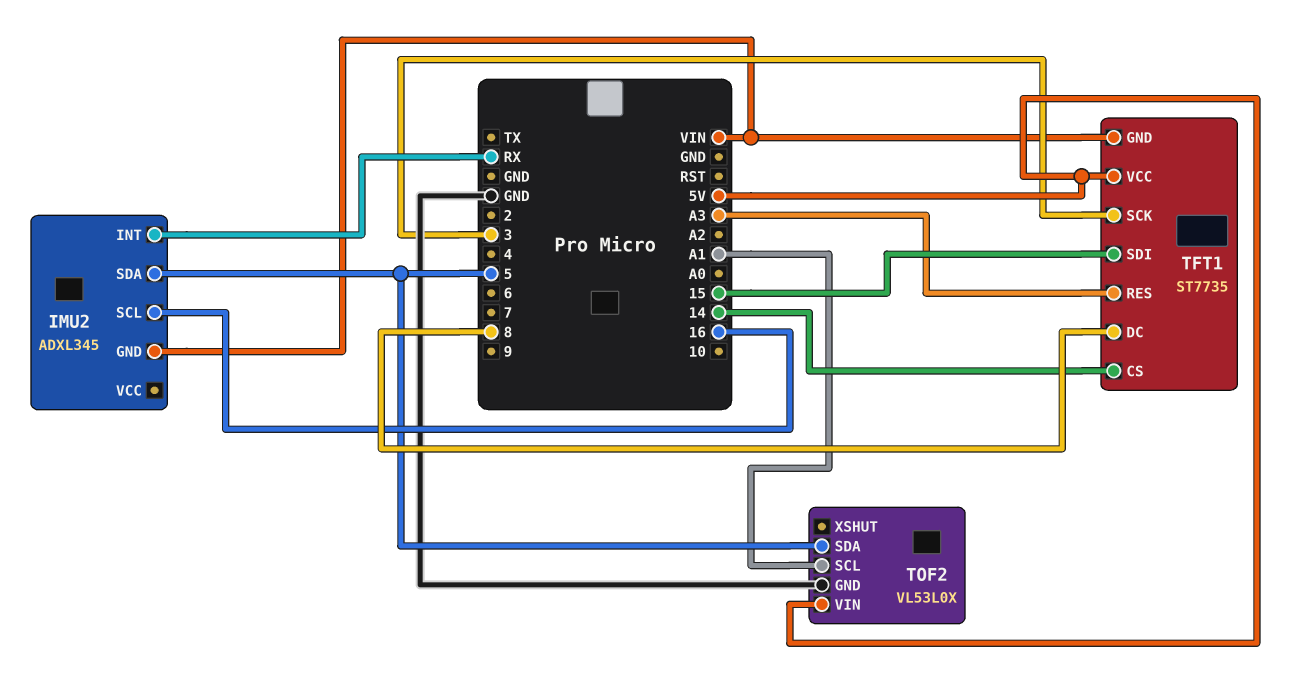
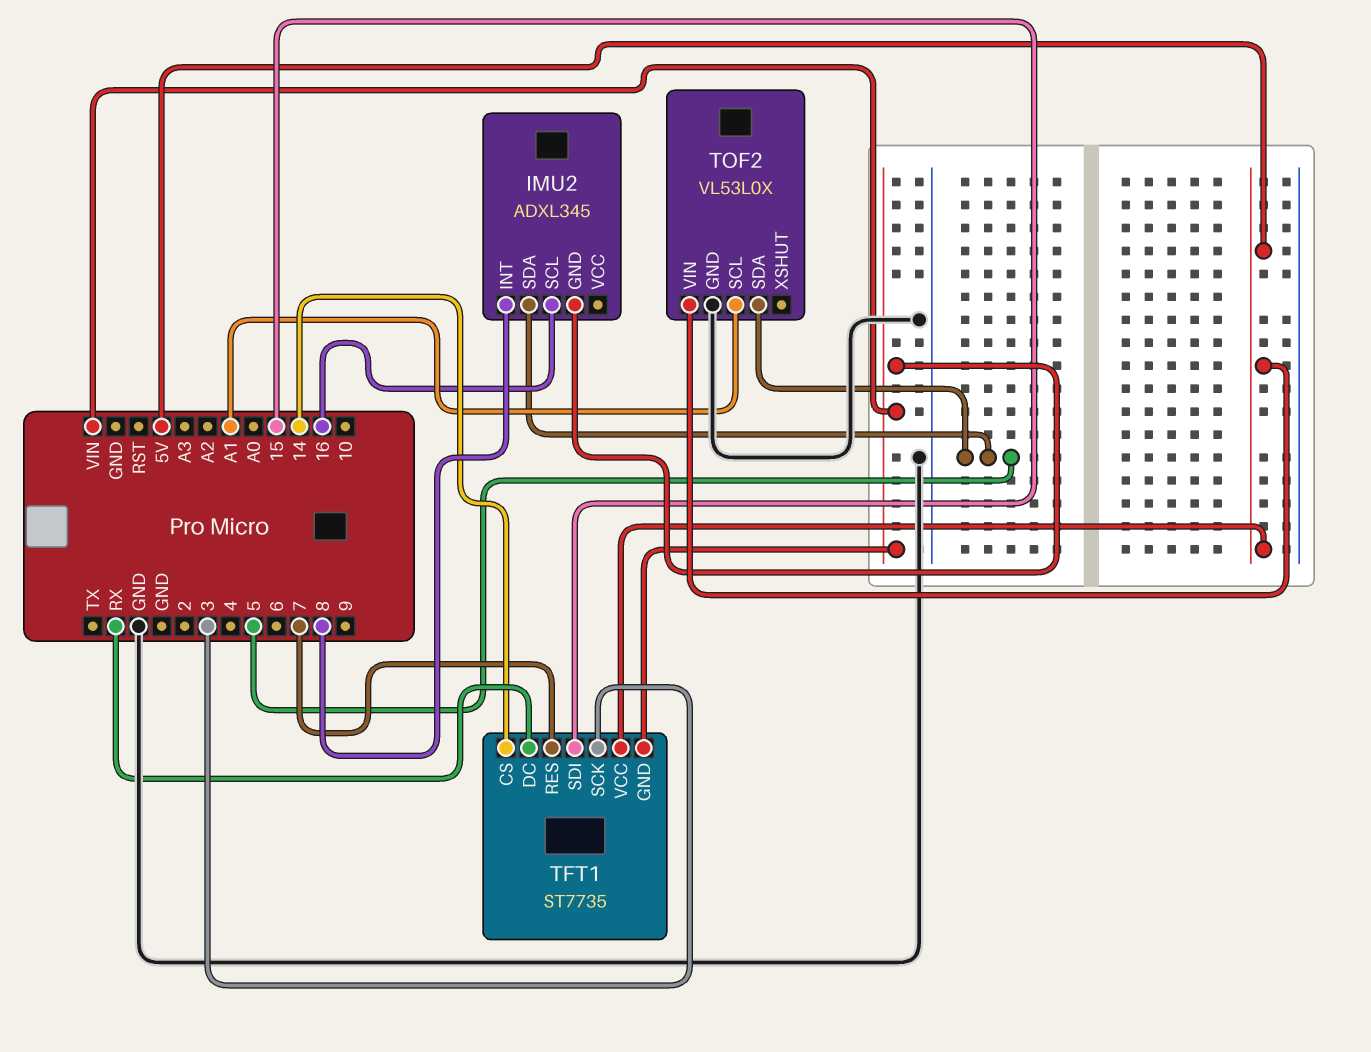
IMU2 pin INT: RX -> 8
TFT1 pin DC: 8 -> RX
TFT1 pin RES: A3 -> 7

